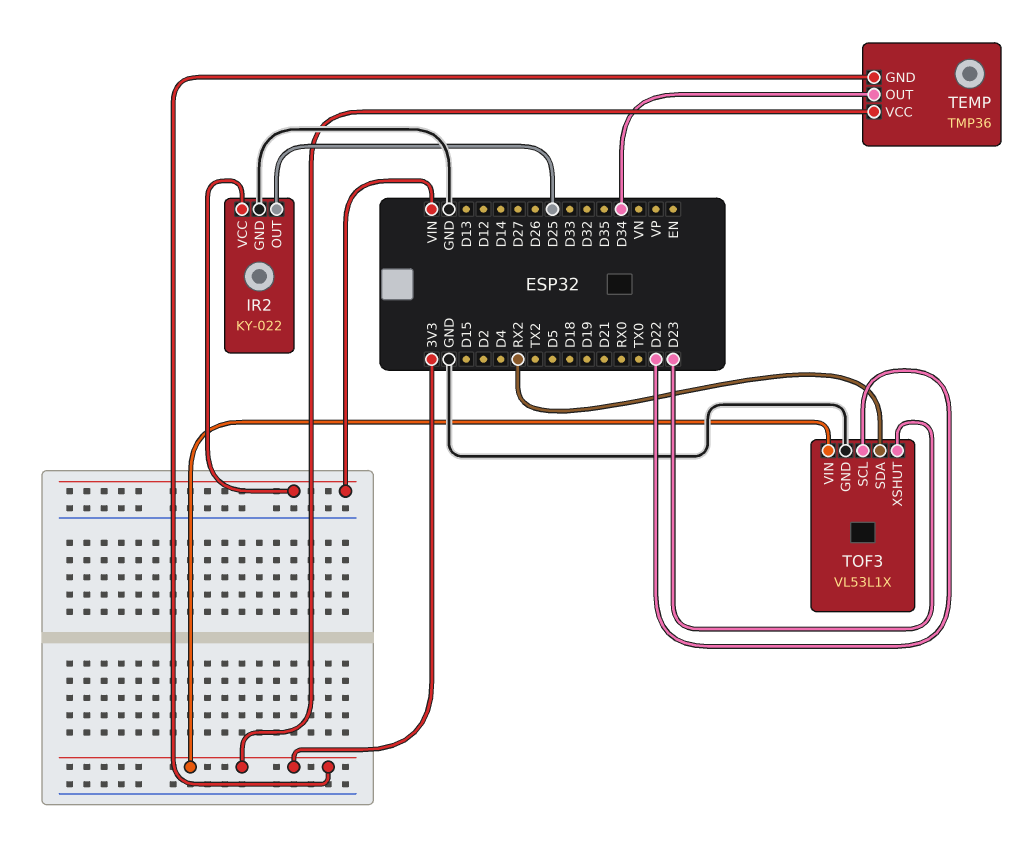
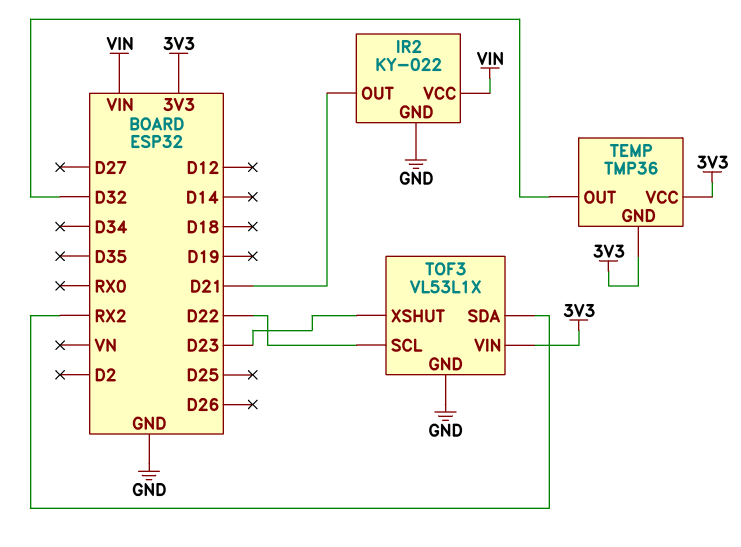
IR2 pin OUT: D25 -> D21
TEMP pin OUT: D34 -> D32

